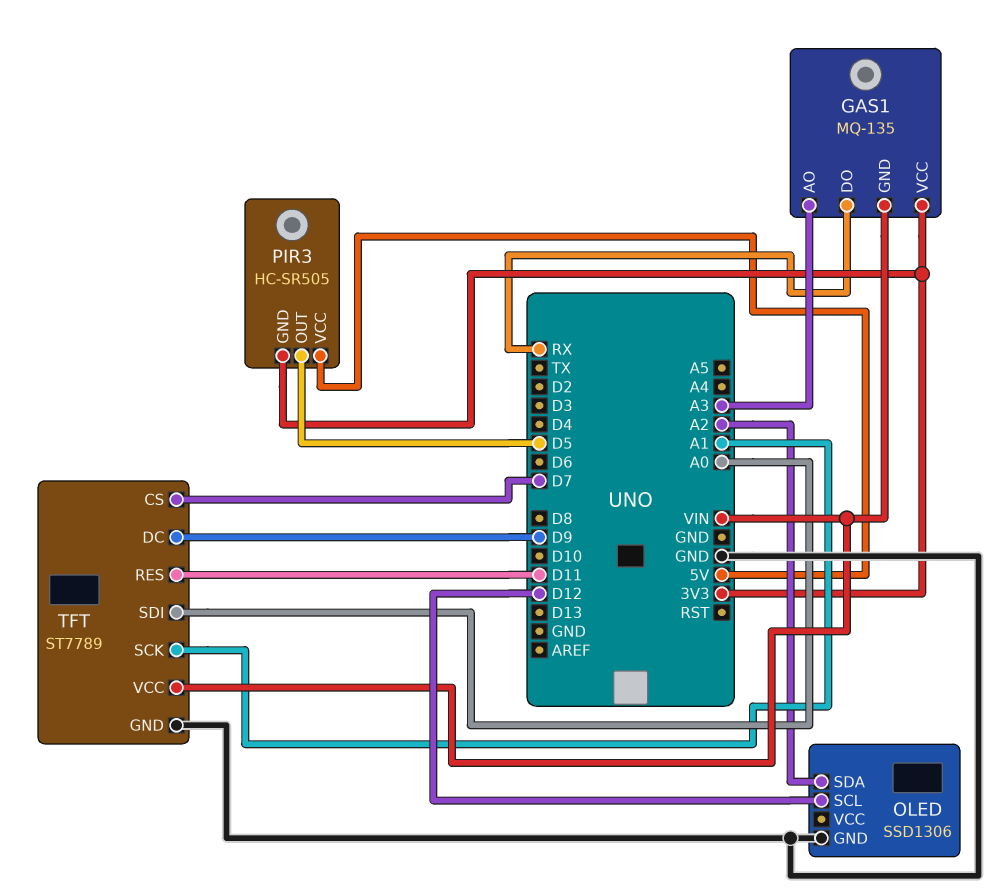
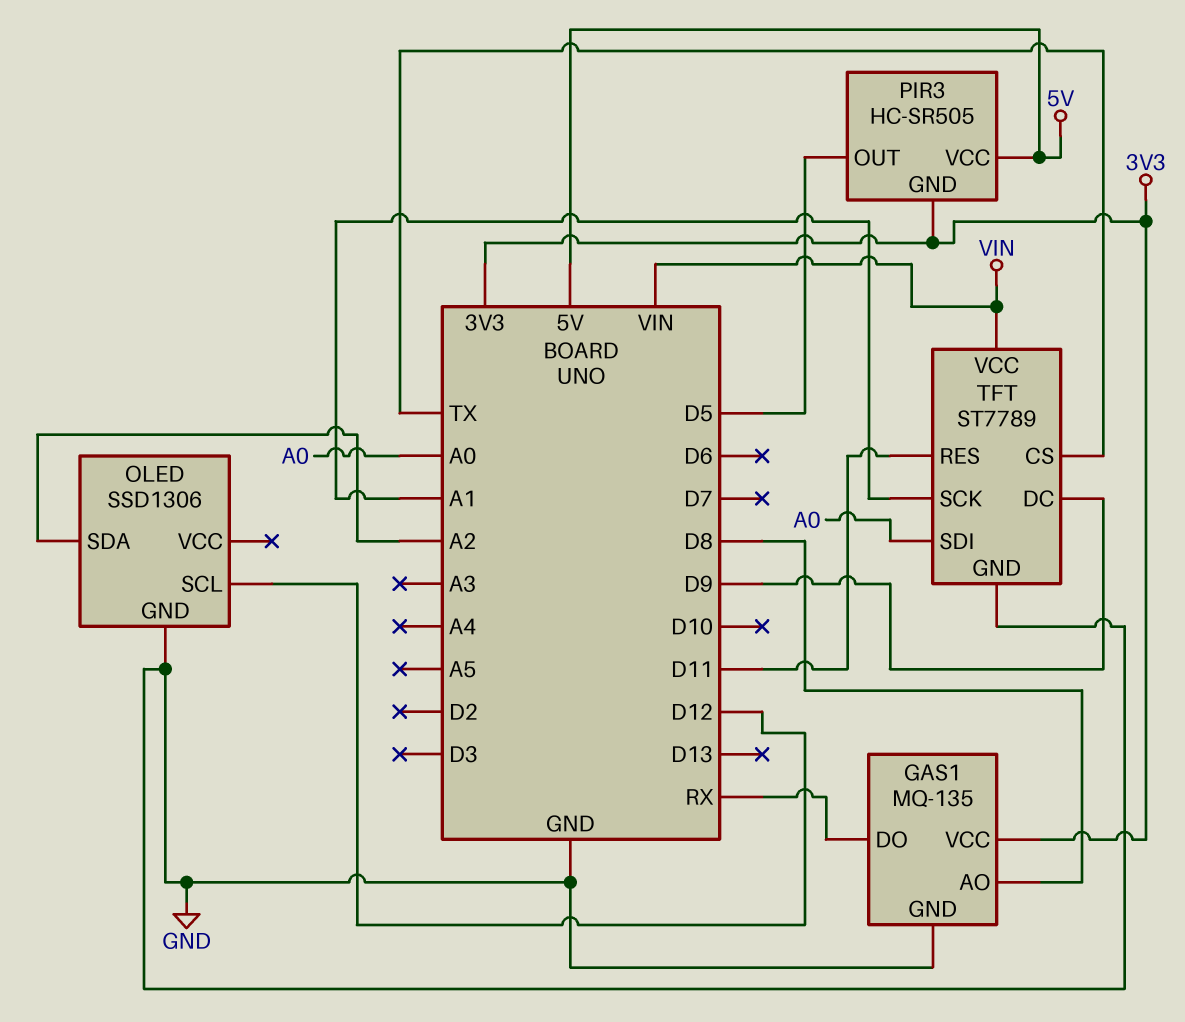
GAS1 pin AO: A3 -> D8
GAS1 pin GND: VIN -> GND
TFT pin CS: D7 -> TX

